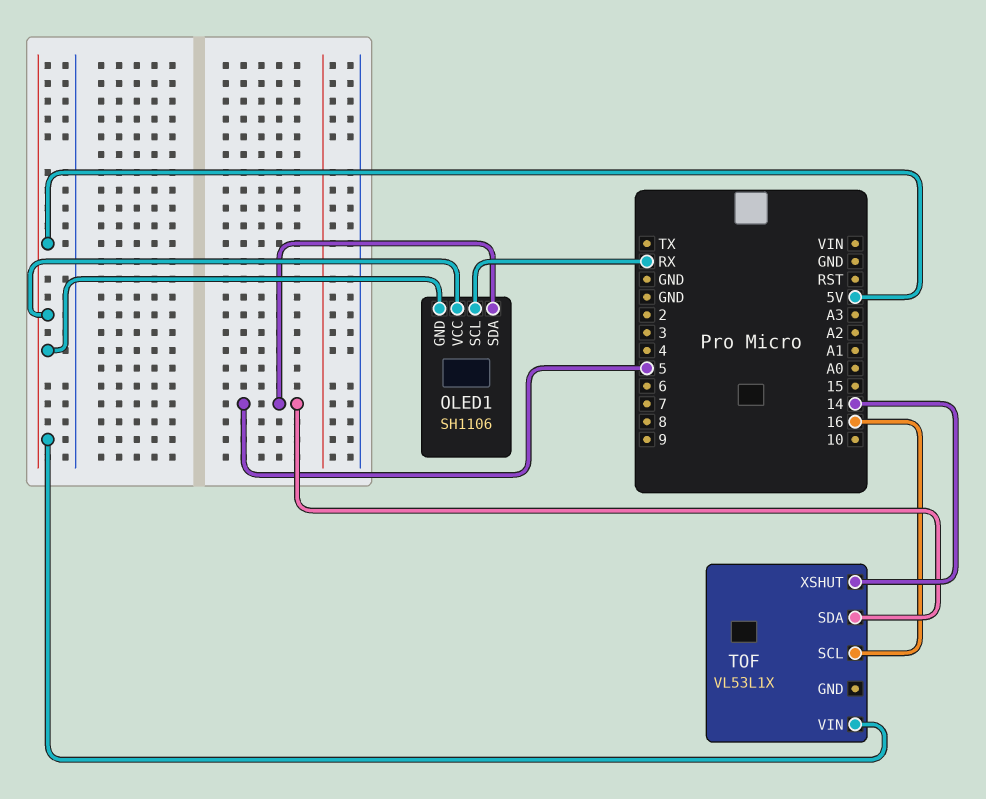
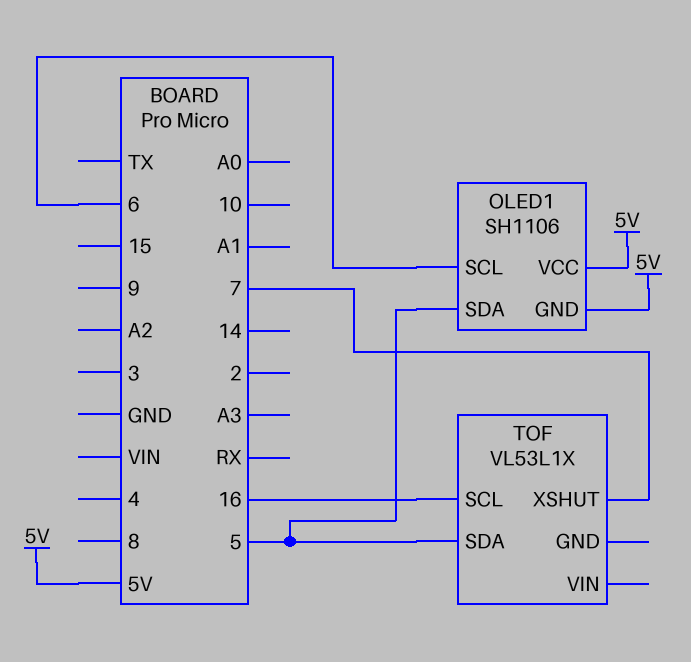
OLED1 pin SCL: RX -> 6
TOF pin VIN: 5V -> none
TOF pin XSHUT: 14 -> 7

